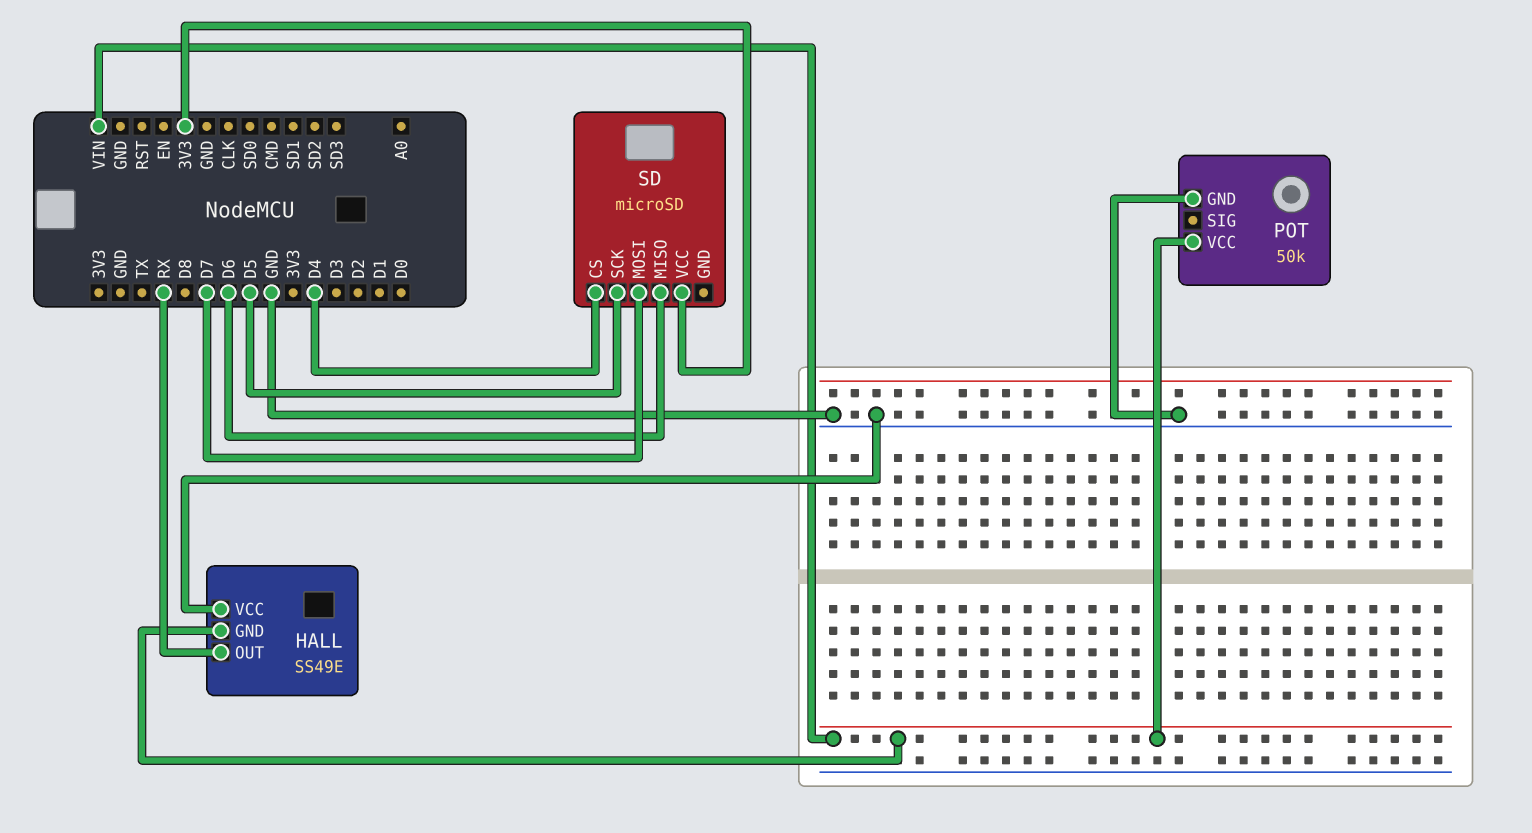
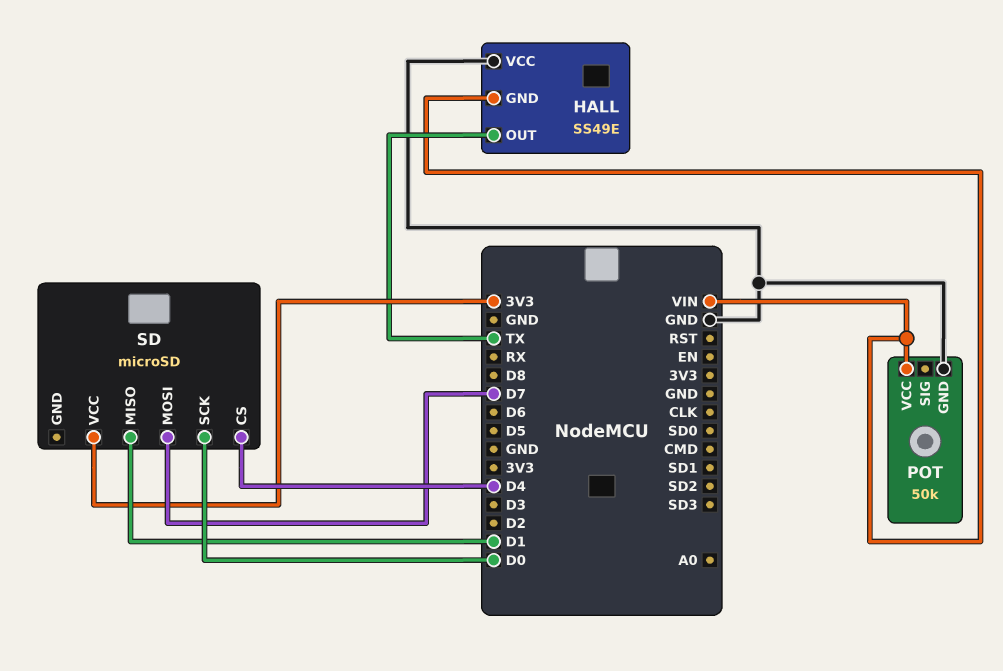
HALL pin OUT: RX -> TX
SD pin MISO: D6 -> D1
SD pin SCK: D5 -> D0

